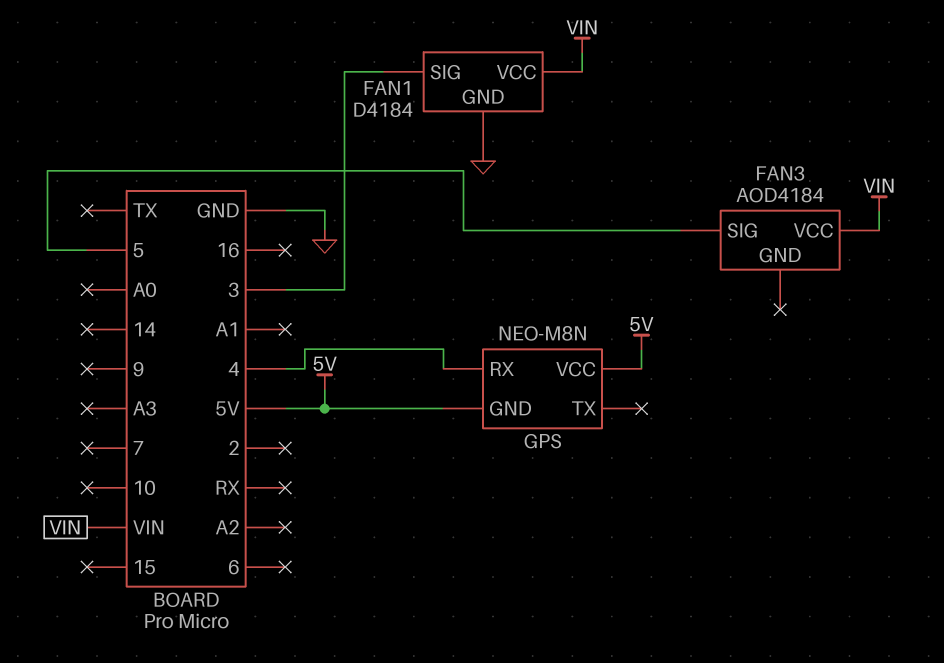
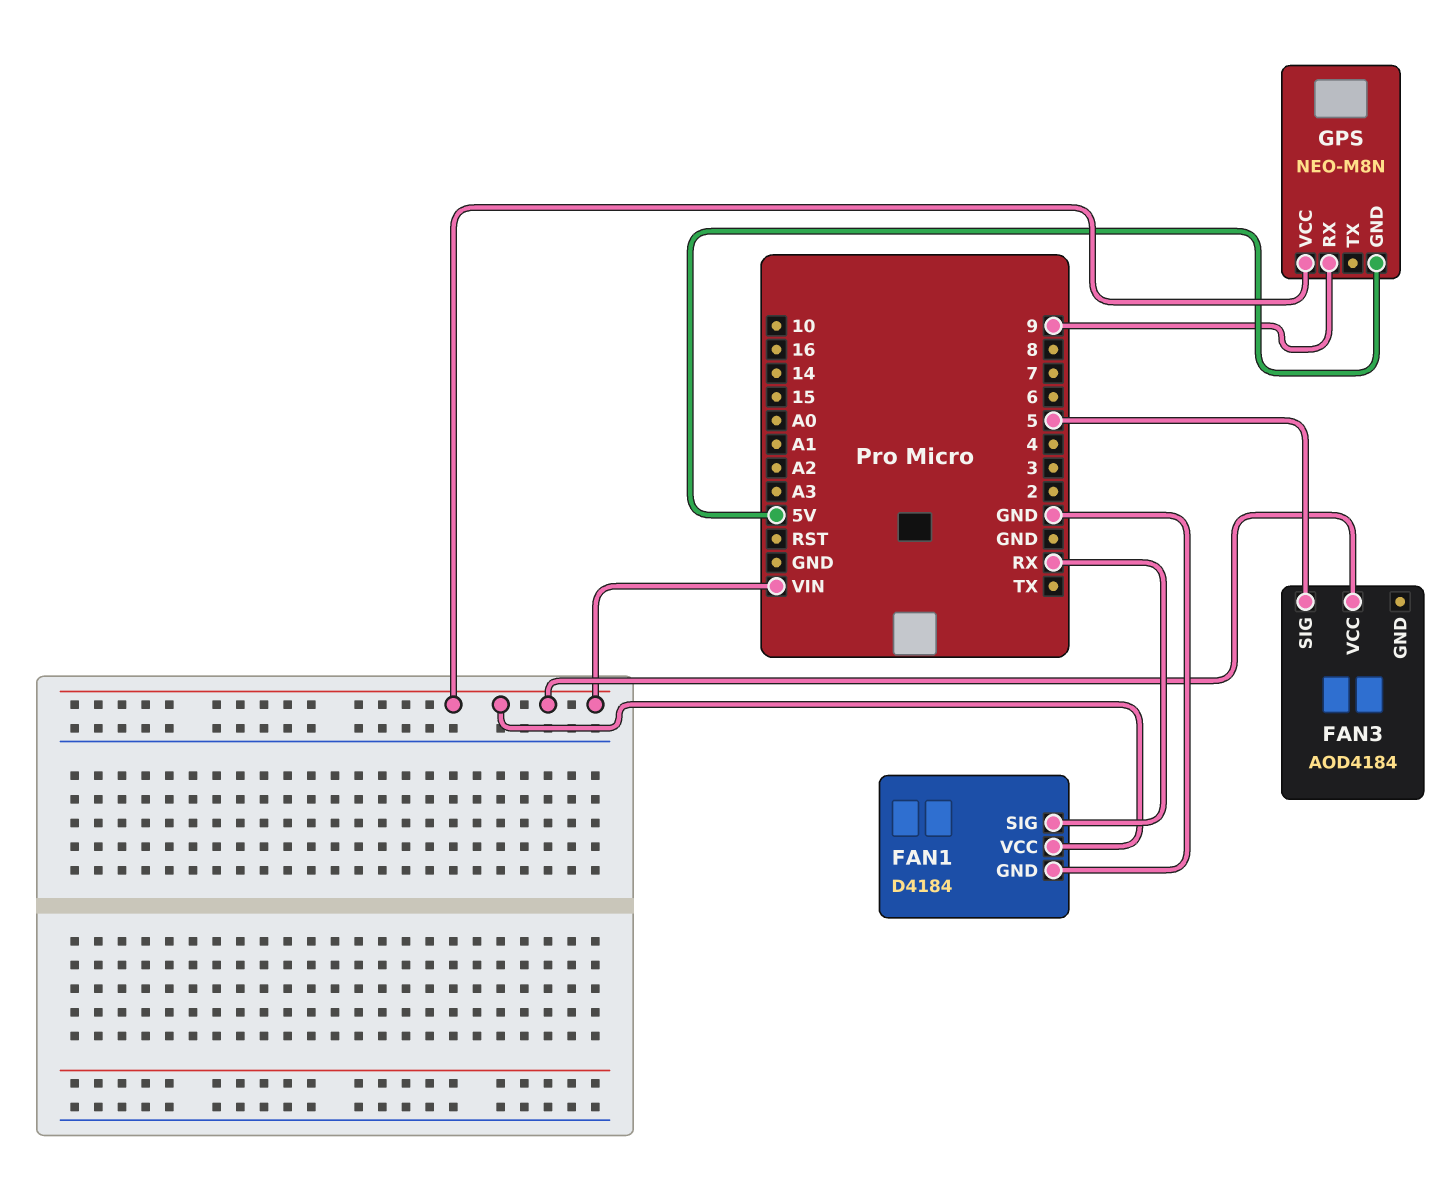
FAN1 pin SIG: 3 -> RX
GPS pin RX: 4 -> 9
GPS pin VCC: 5V -> VIN

